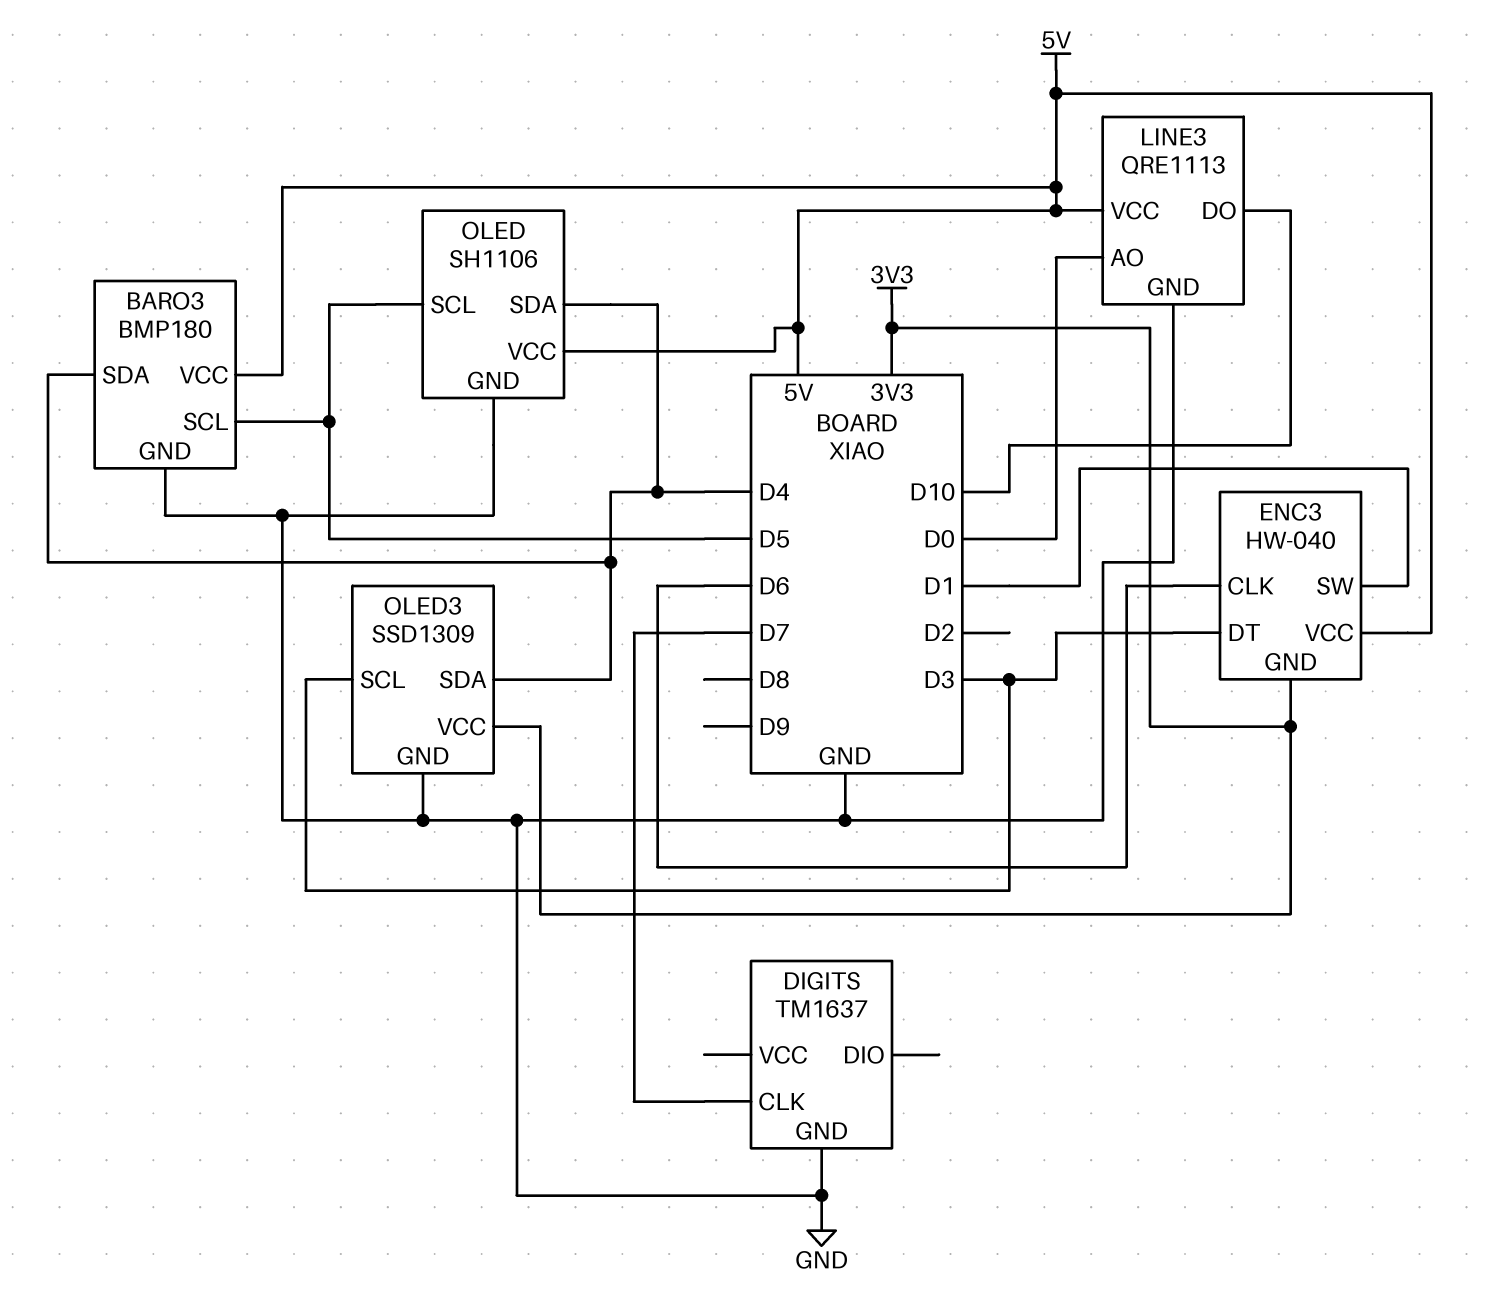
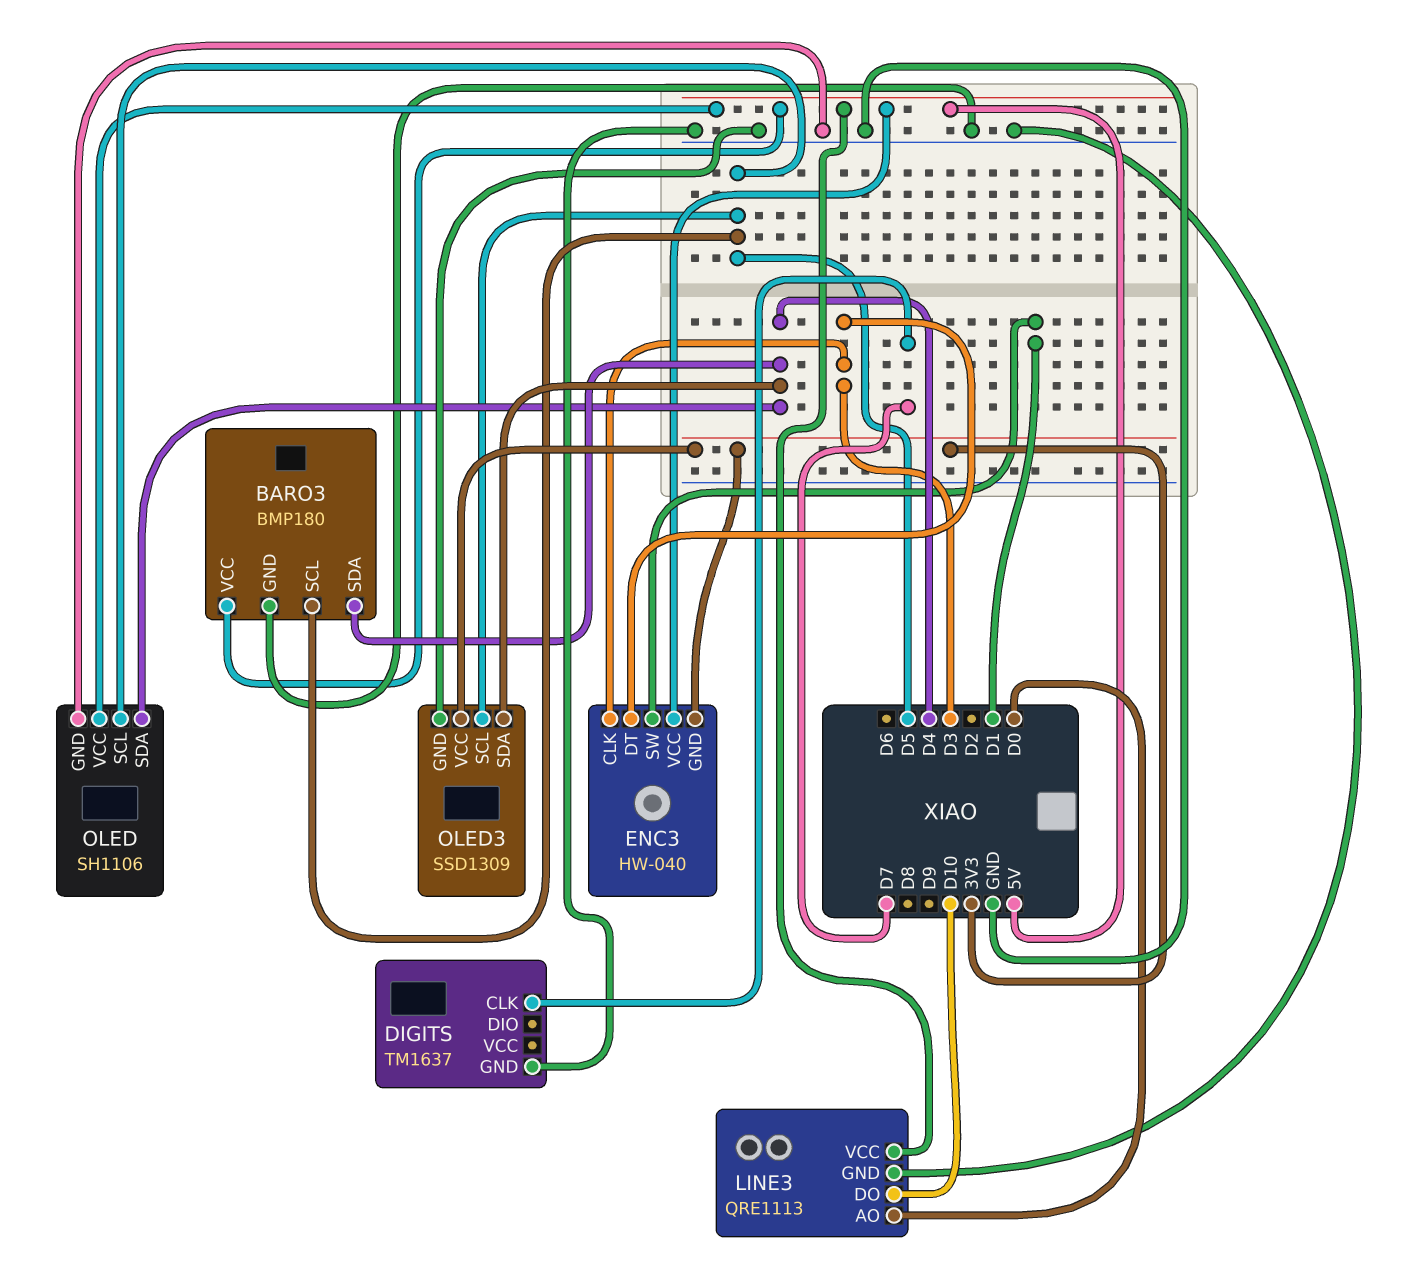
ENC3 pin CLK: D6 -> D3
OLED3 pin SCL: D3 -> D5

